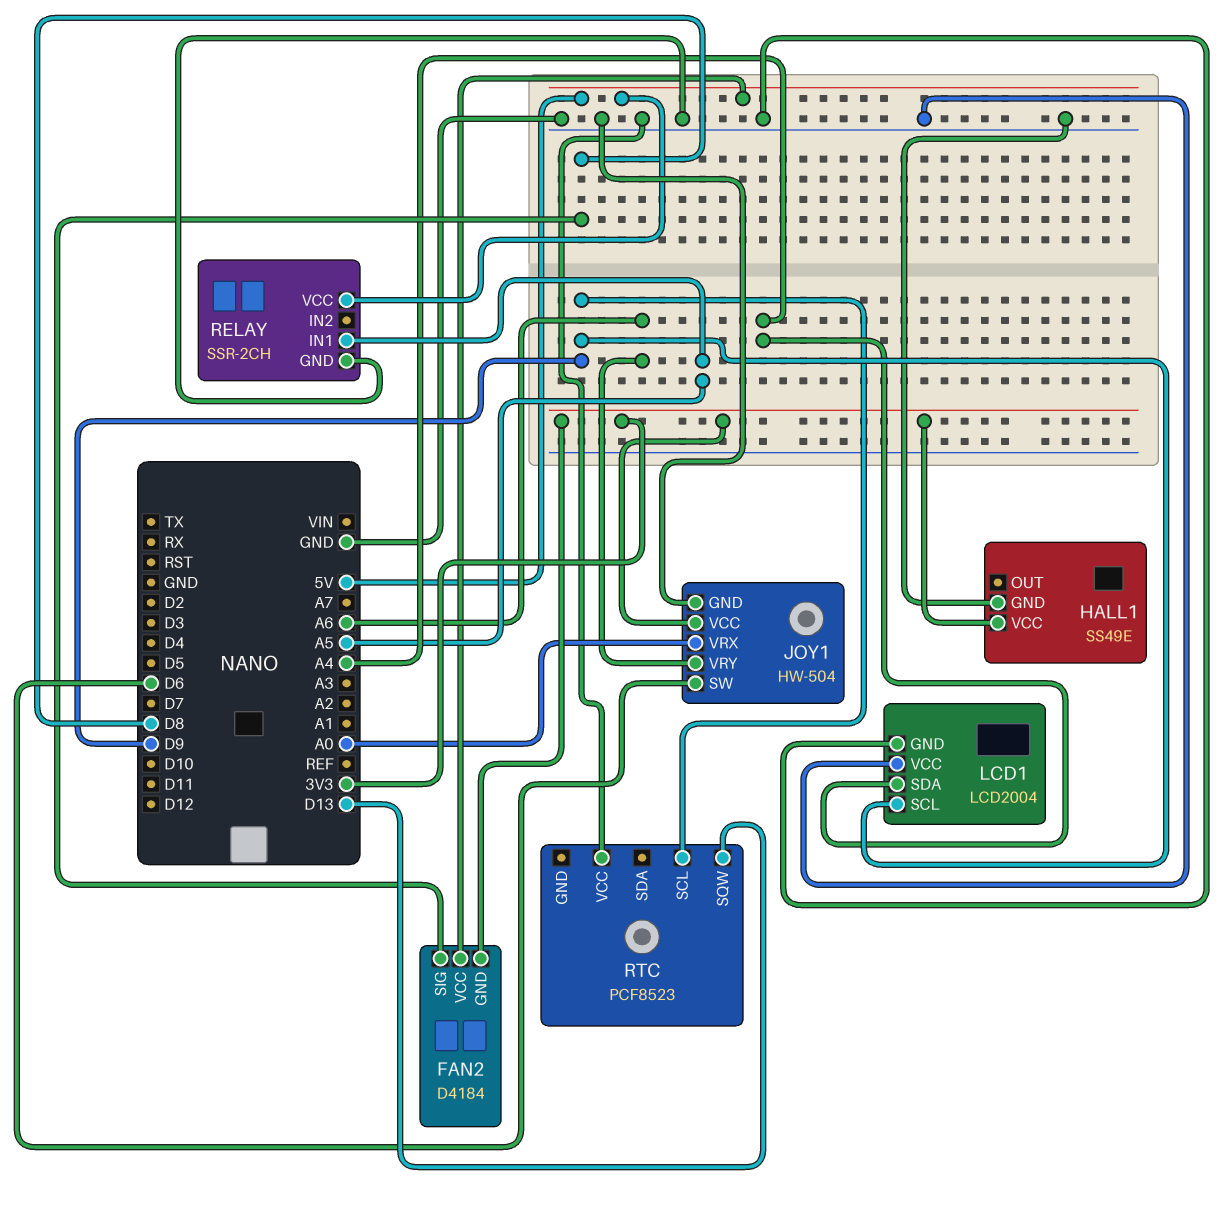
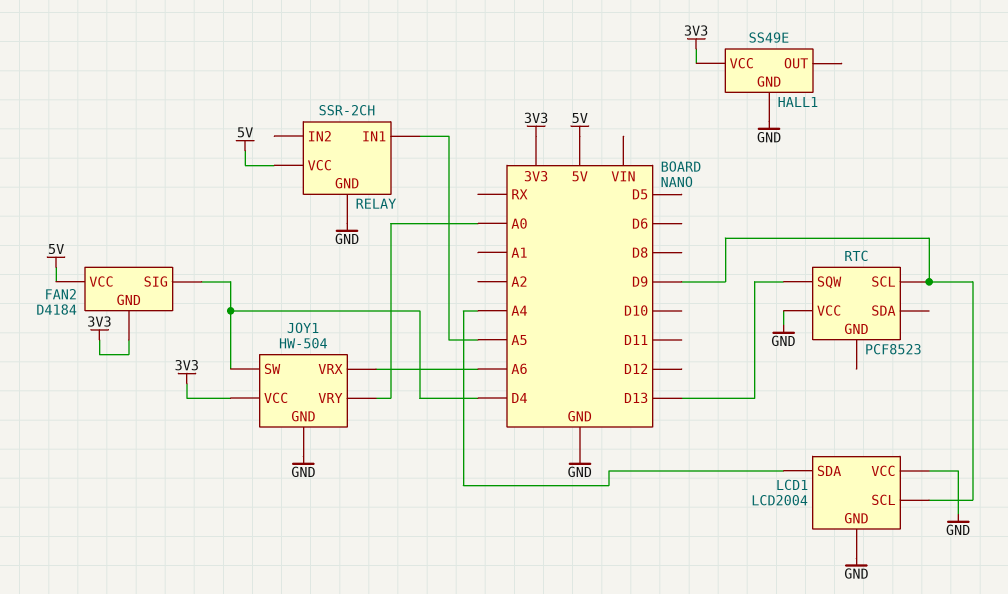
FAN2 pin SIG: D8 -> D4
JOY1 pin SW: D6 -> D4
JOY1 pin VRX: A0 -> A6
JOY1 pin VRY: A6 -> A0

